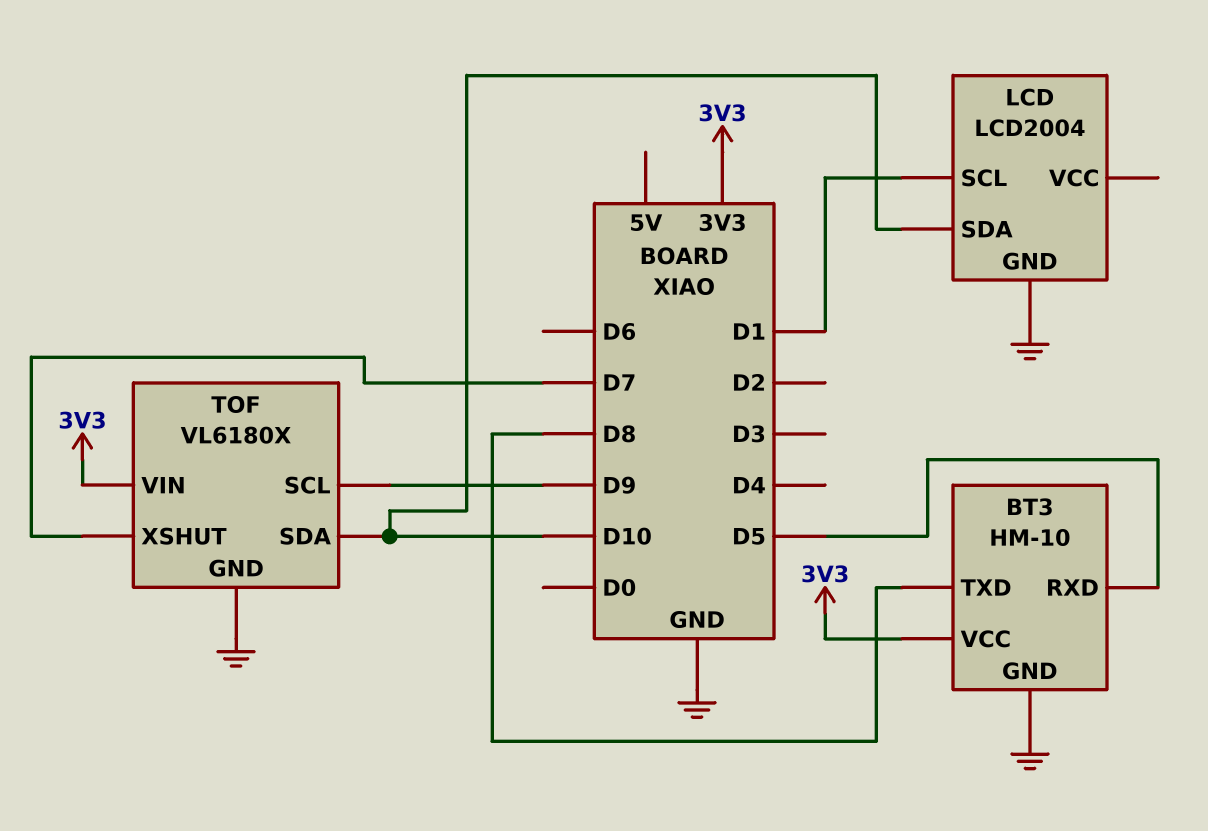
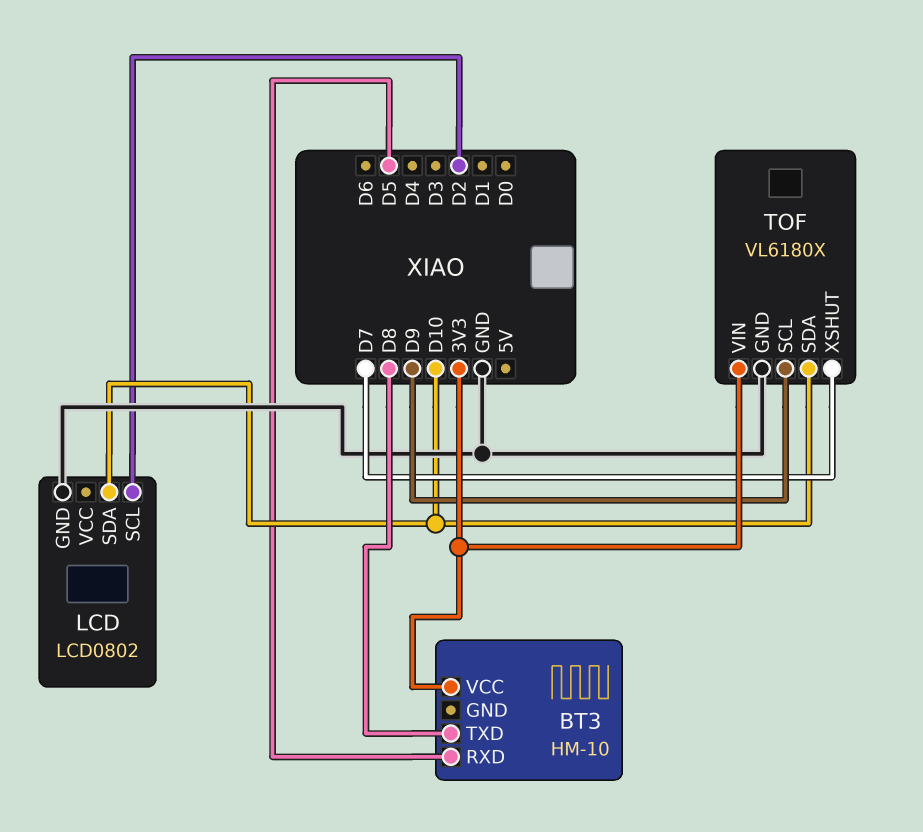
BT3 pin GND: GND -> none
LCD: LCD2004 -> LCD0802
LCD pin SCL: D1 -> D2

